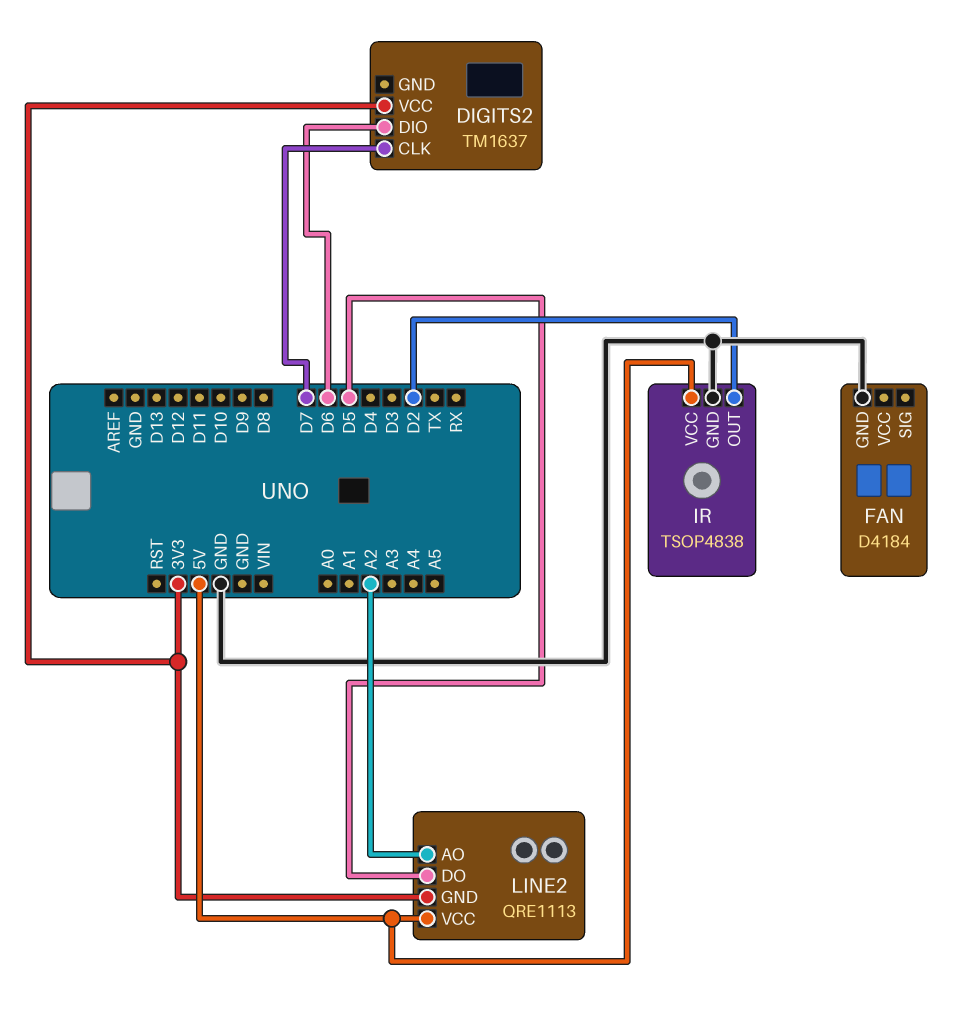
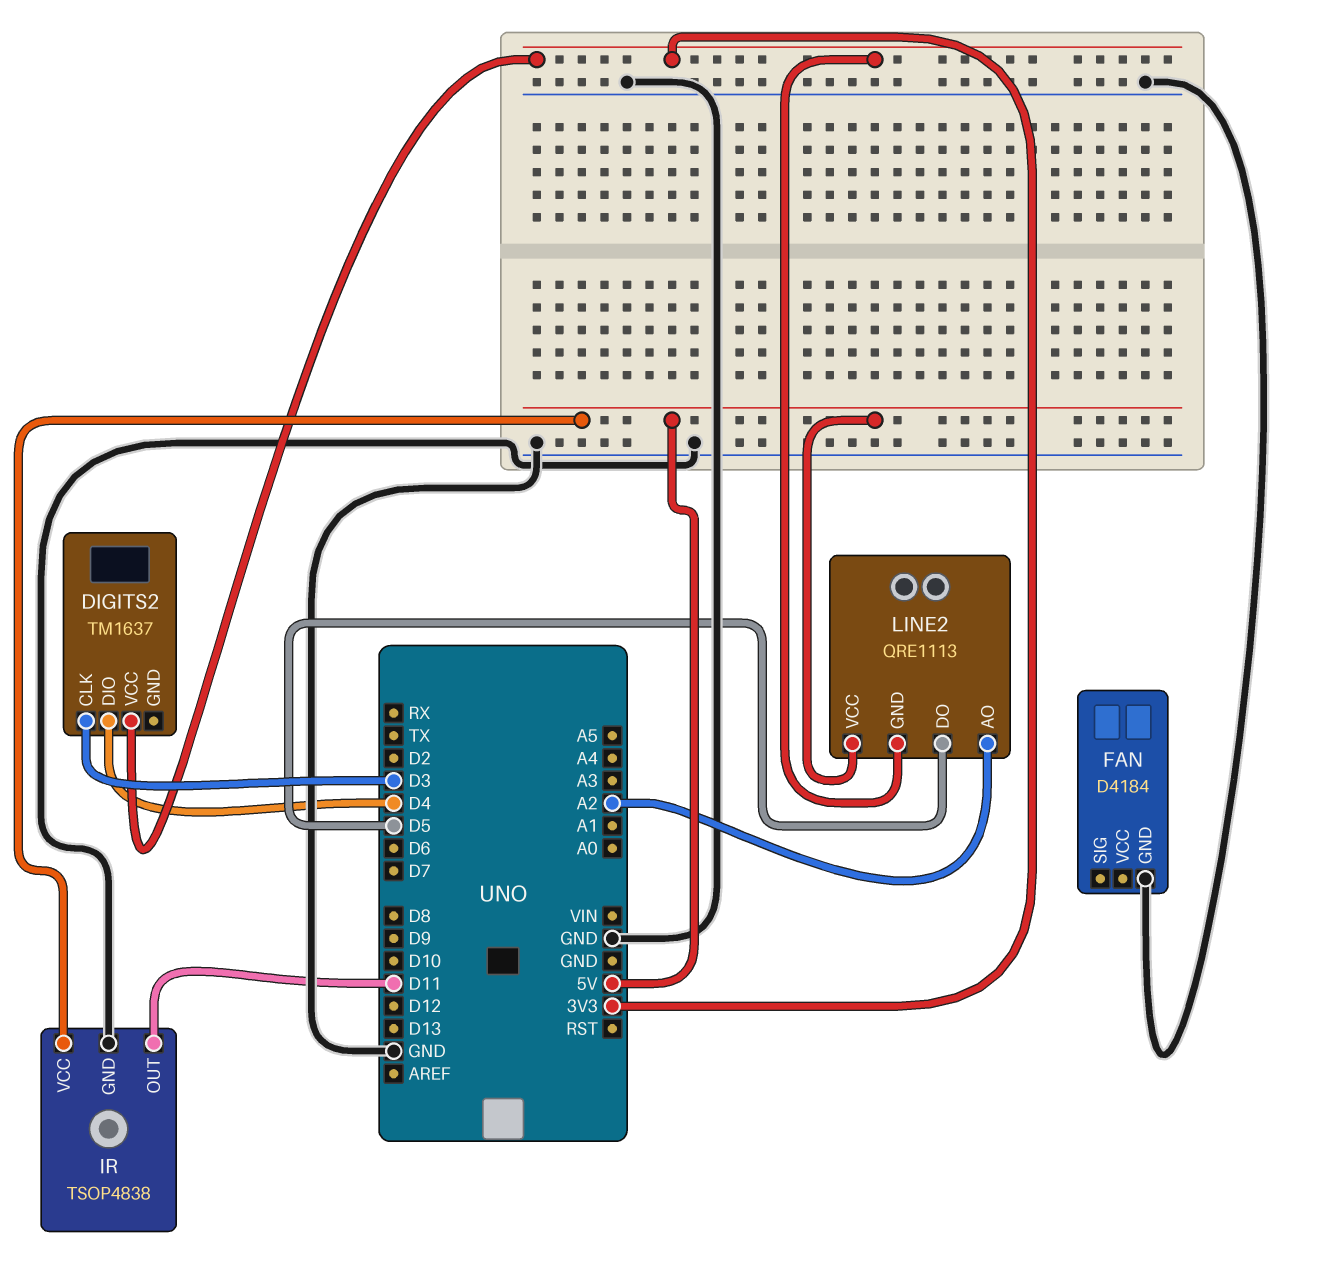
DIGITS2 pin CLK: D7 -> D3
DIGITS2 pin DIO: D6 -> D4
IR pin OUT: D2 -> D11

